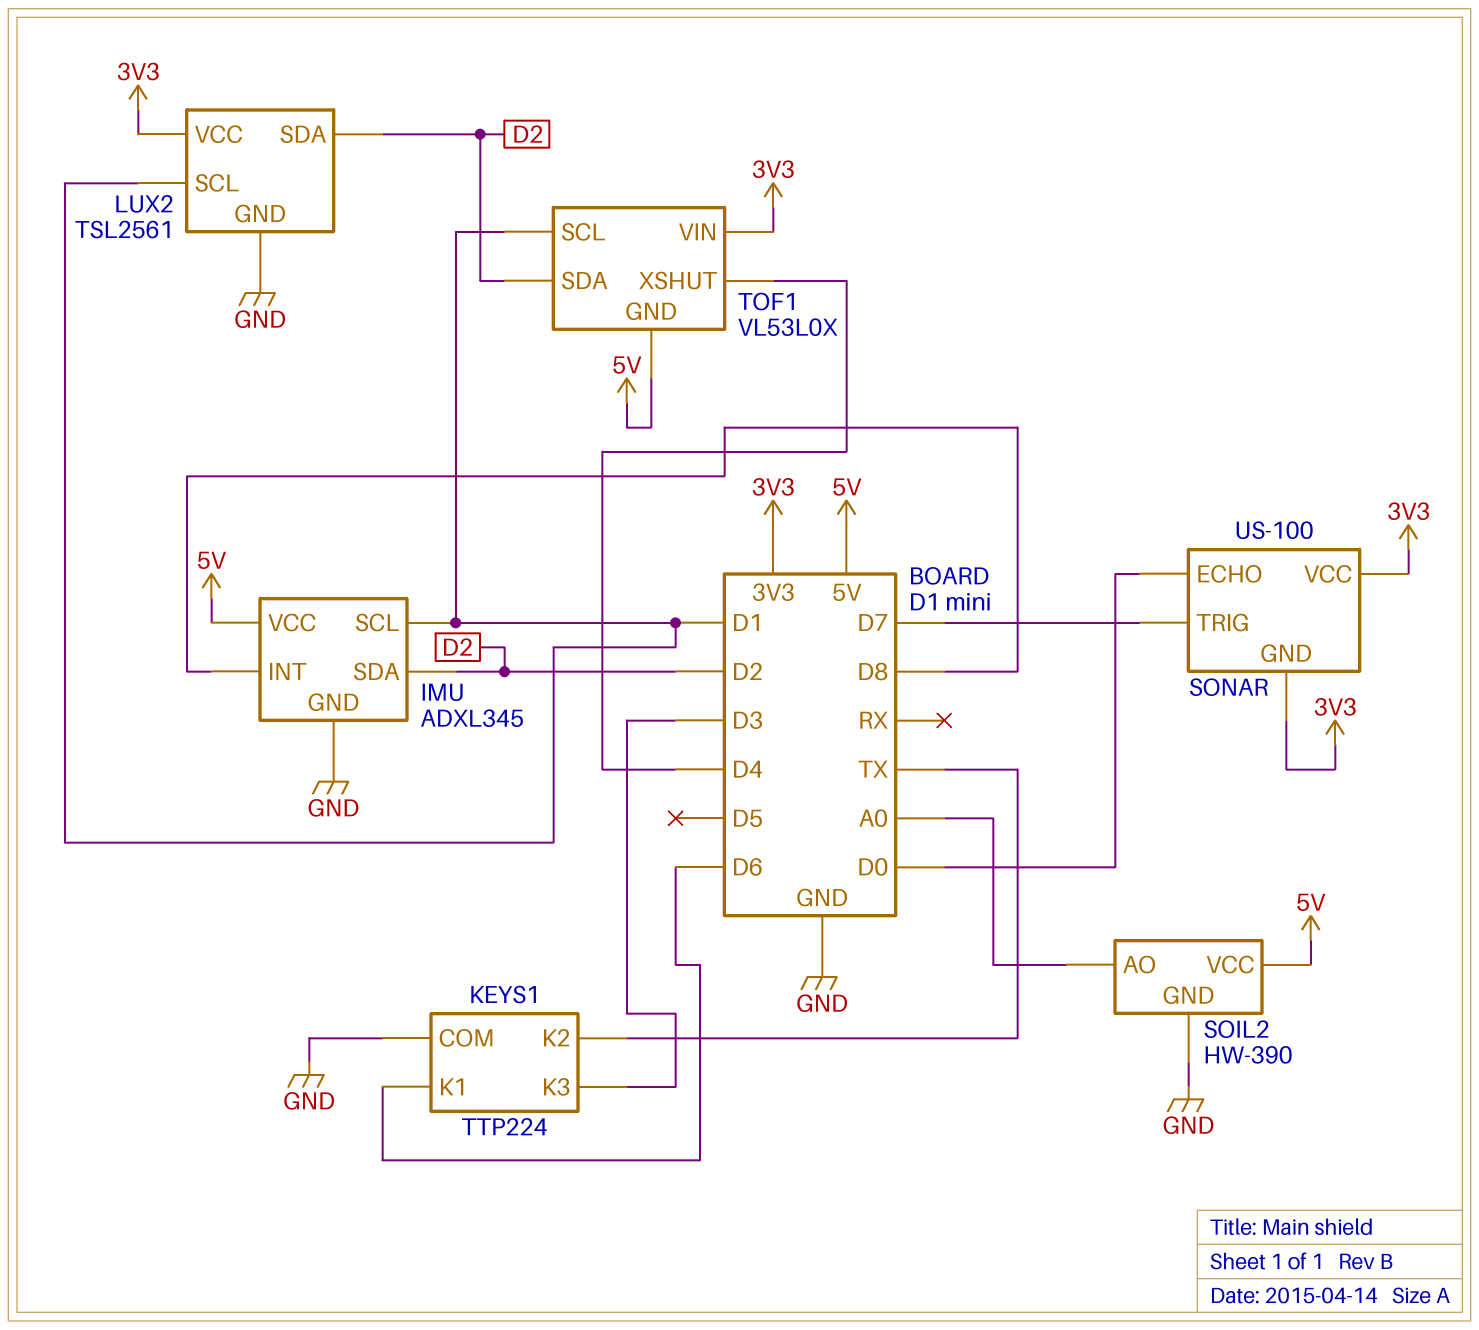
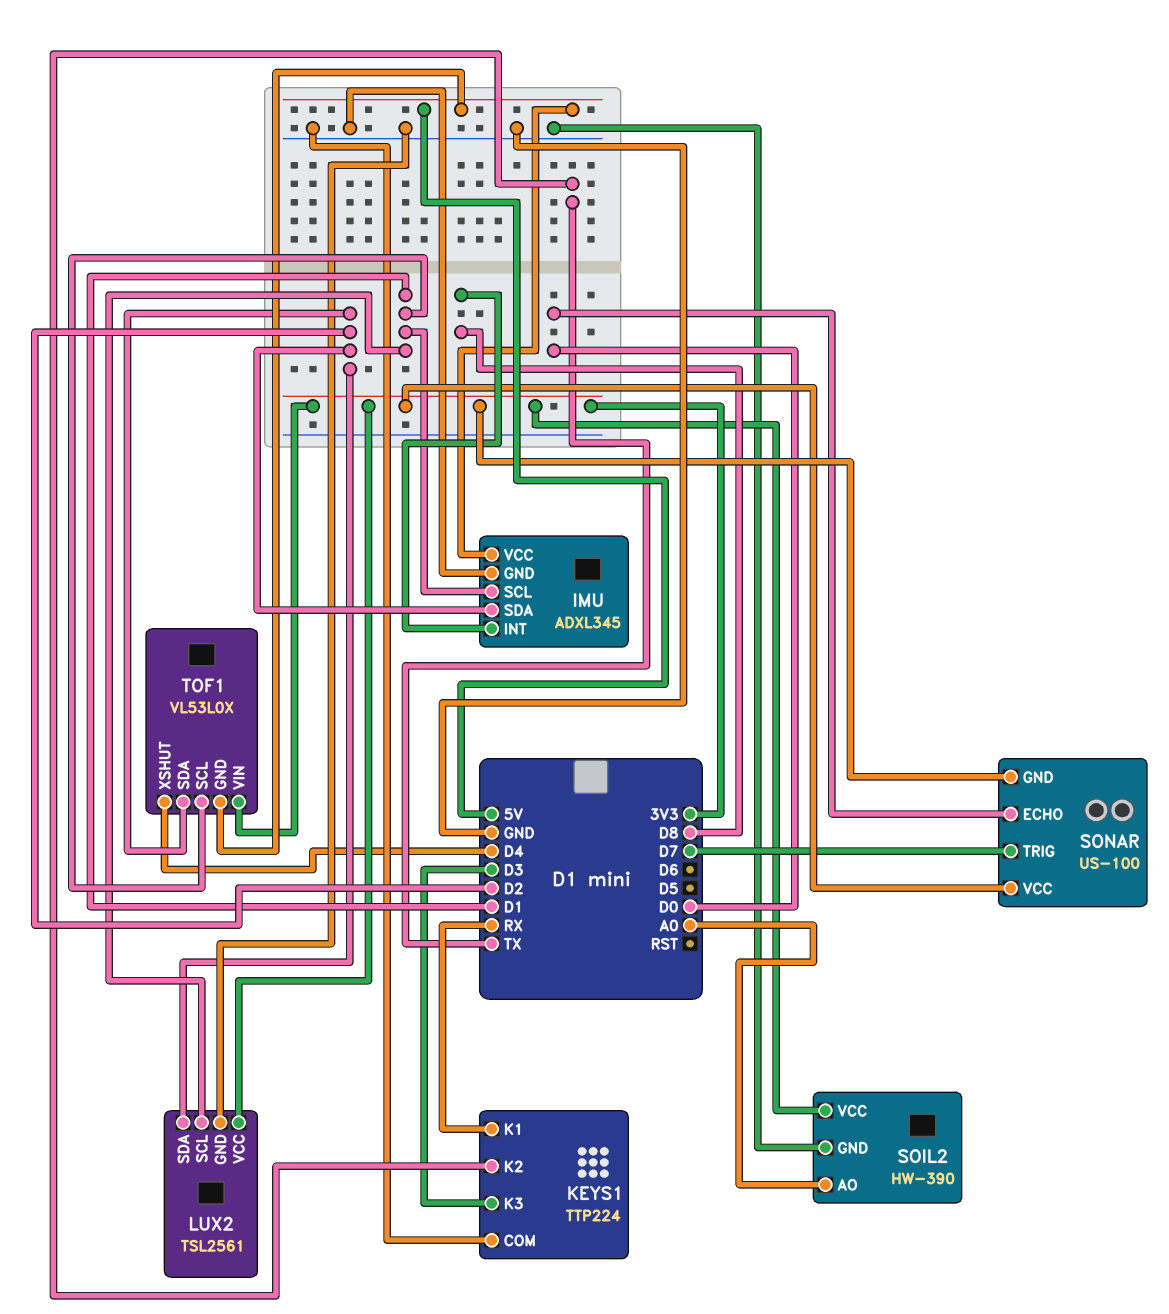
KEYS1 pin K1: D6 -> RX
SOIL2 pin VCC: 5V -> 3V3

